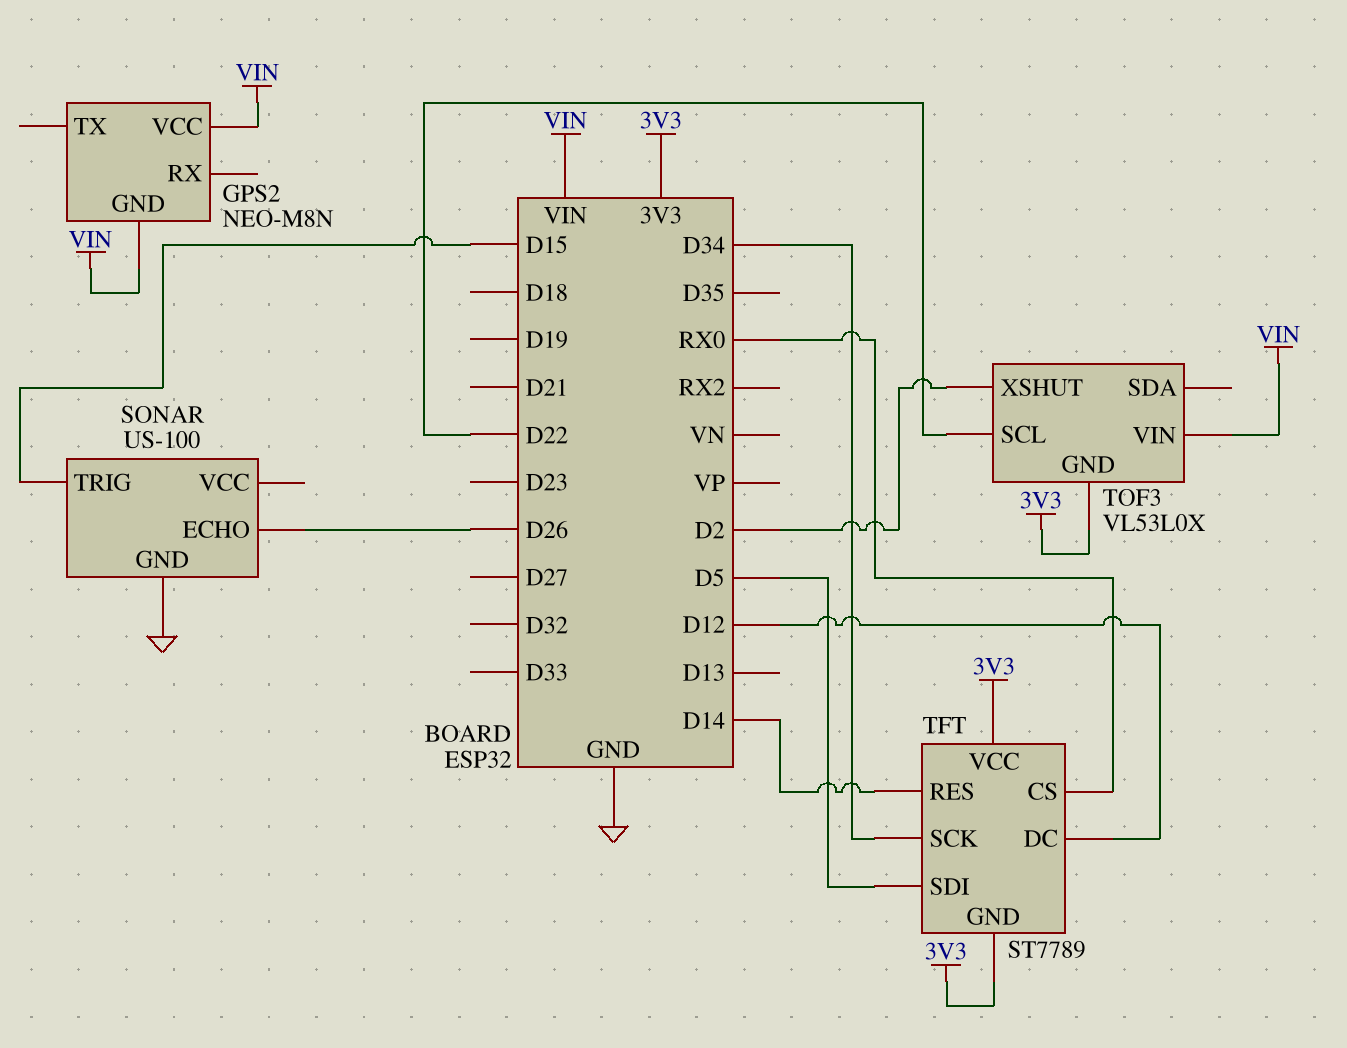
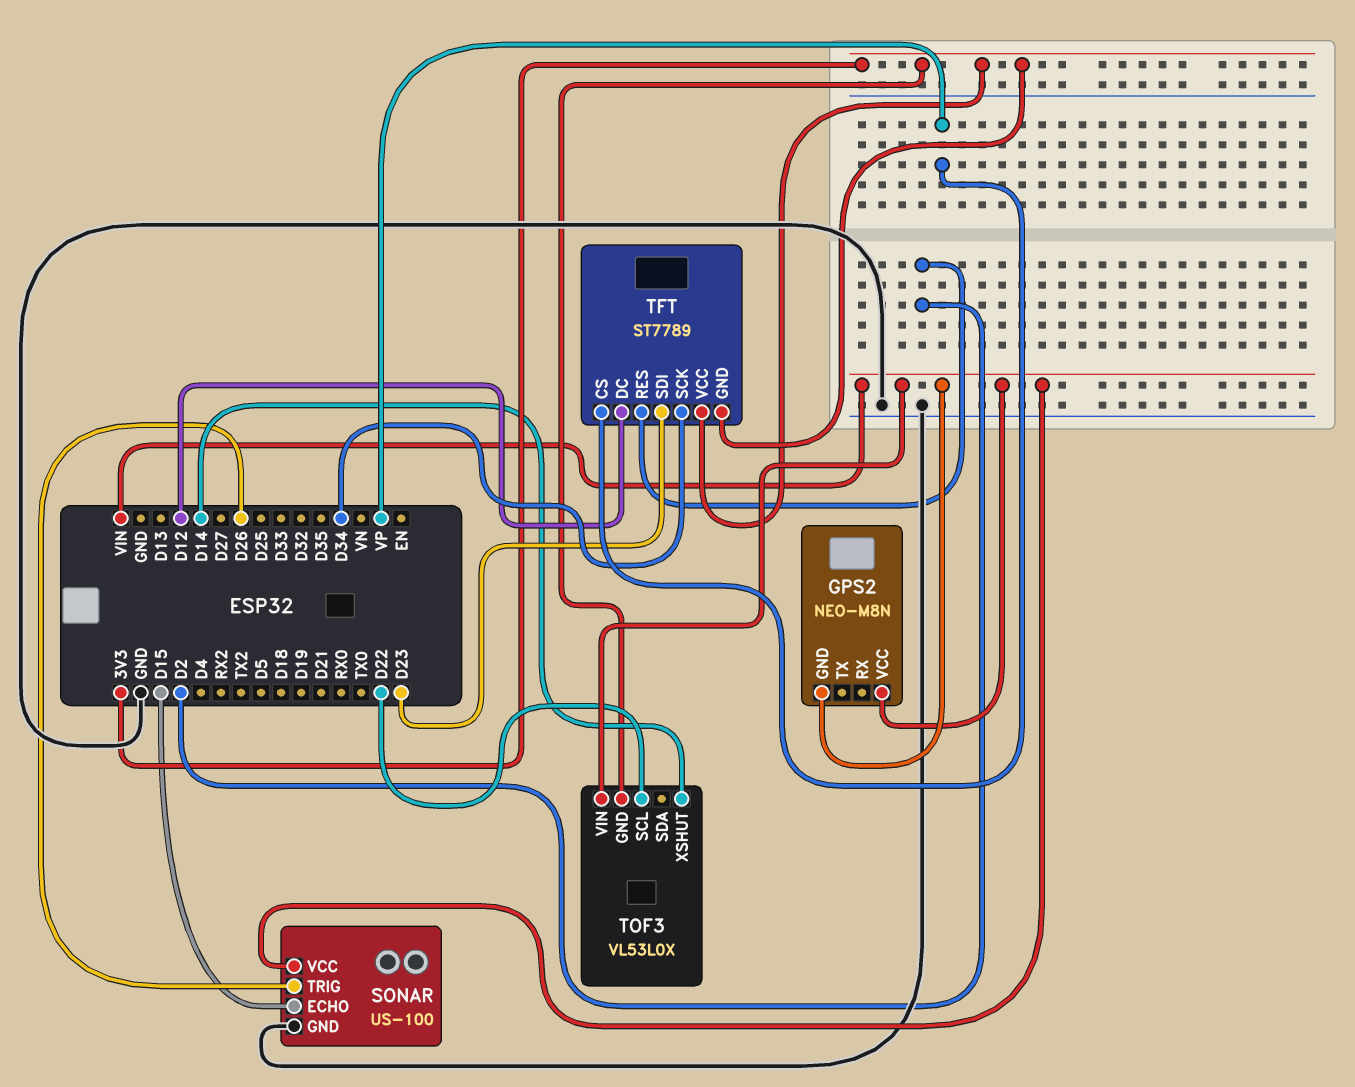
SONAR pin ECHO: D26 -> D15
SONAR pin TRIG: D15 -> D26
SONAR pin VCC: none -> VIN
TFT pin CS: RX0 -> VP
TFT pin RES: D14 -> D2
TFT pin SDI: D5 -> D23
TOF3 pin XSHUT: D2 -> D14

